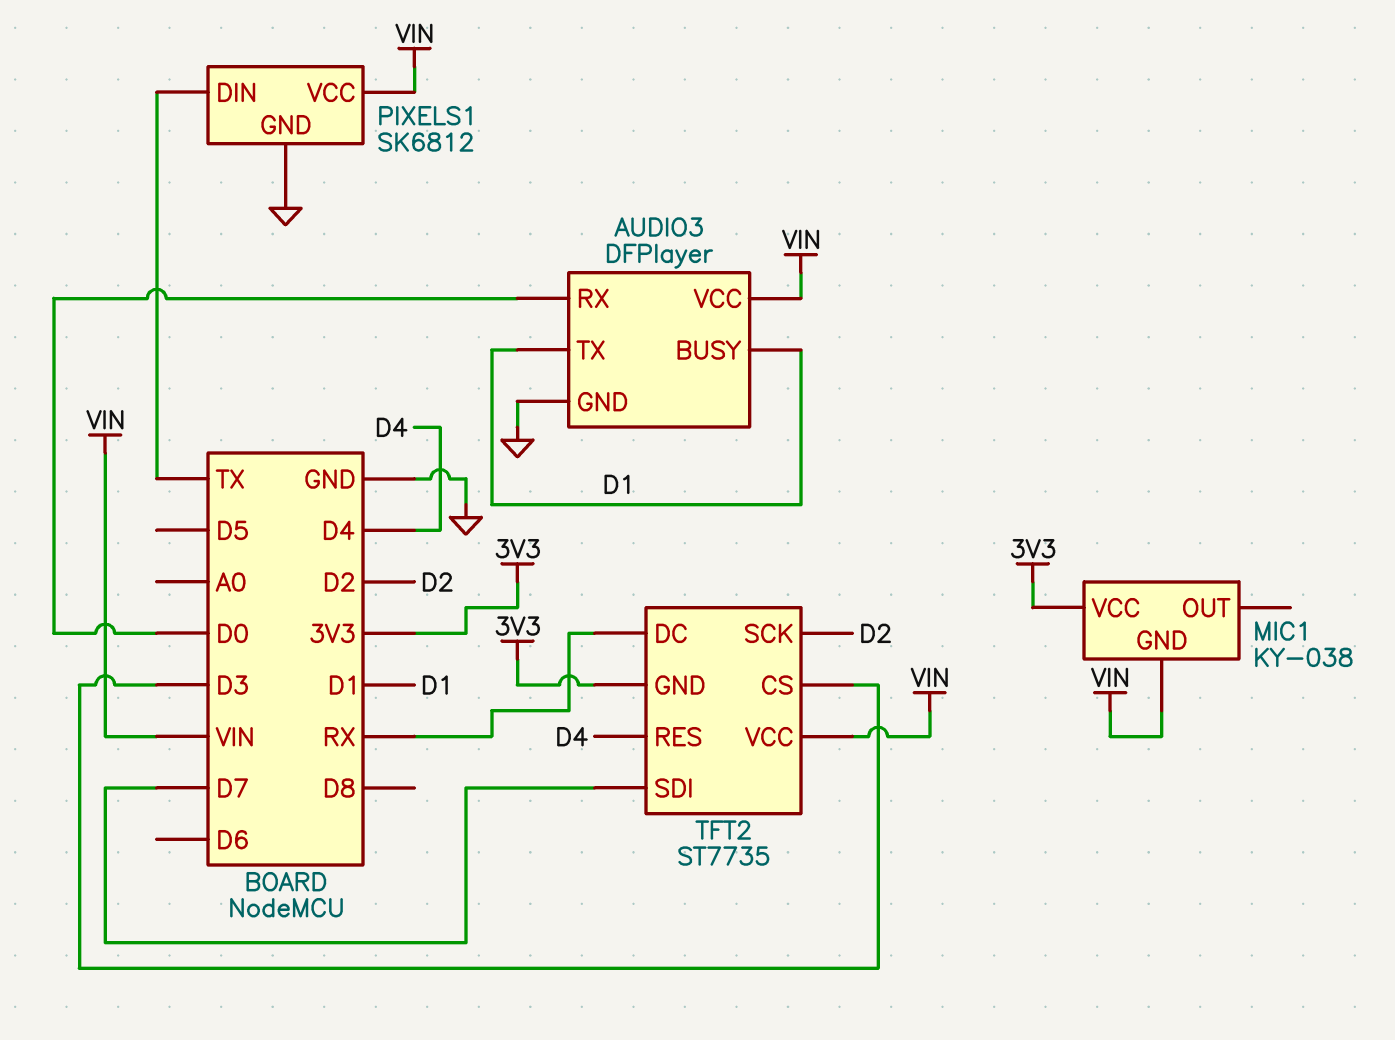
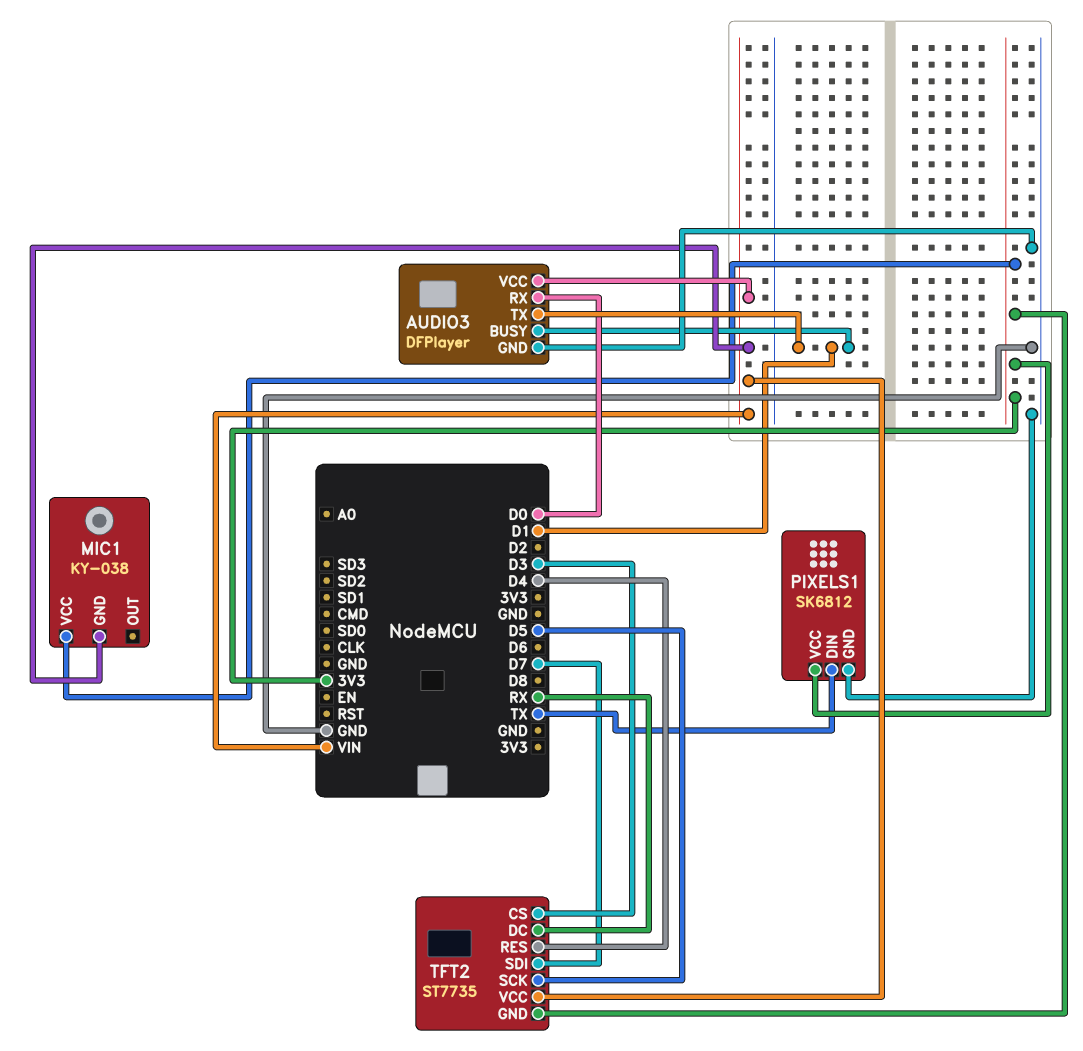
PIXELS1 pin VCC: VIN -> 3V3
TFT2 pin SCK: D2 -> D5

